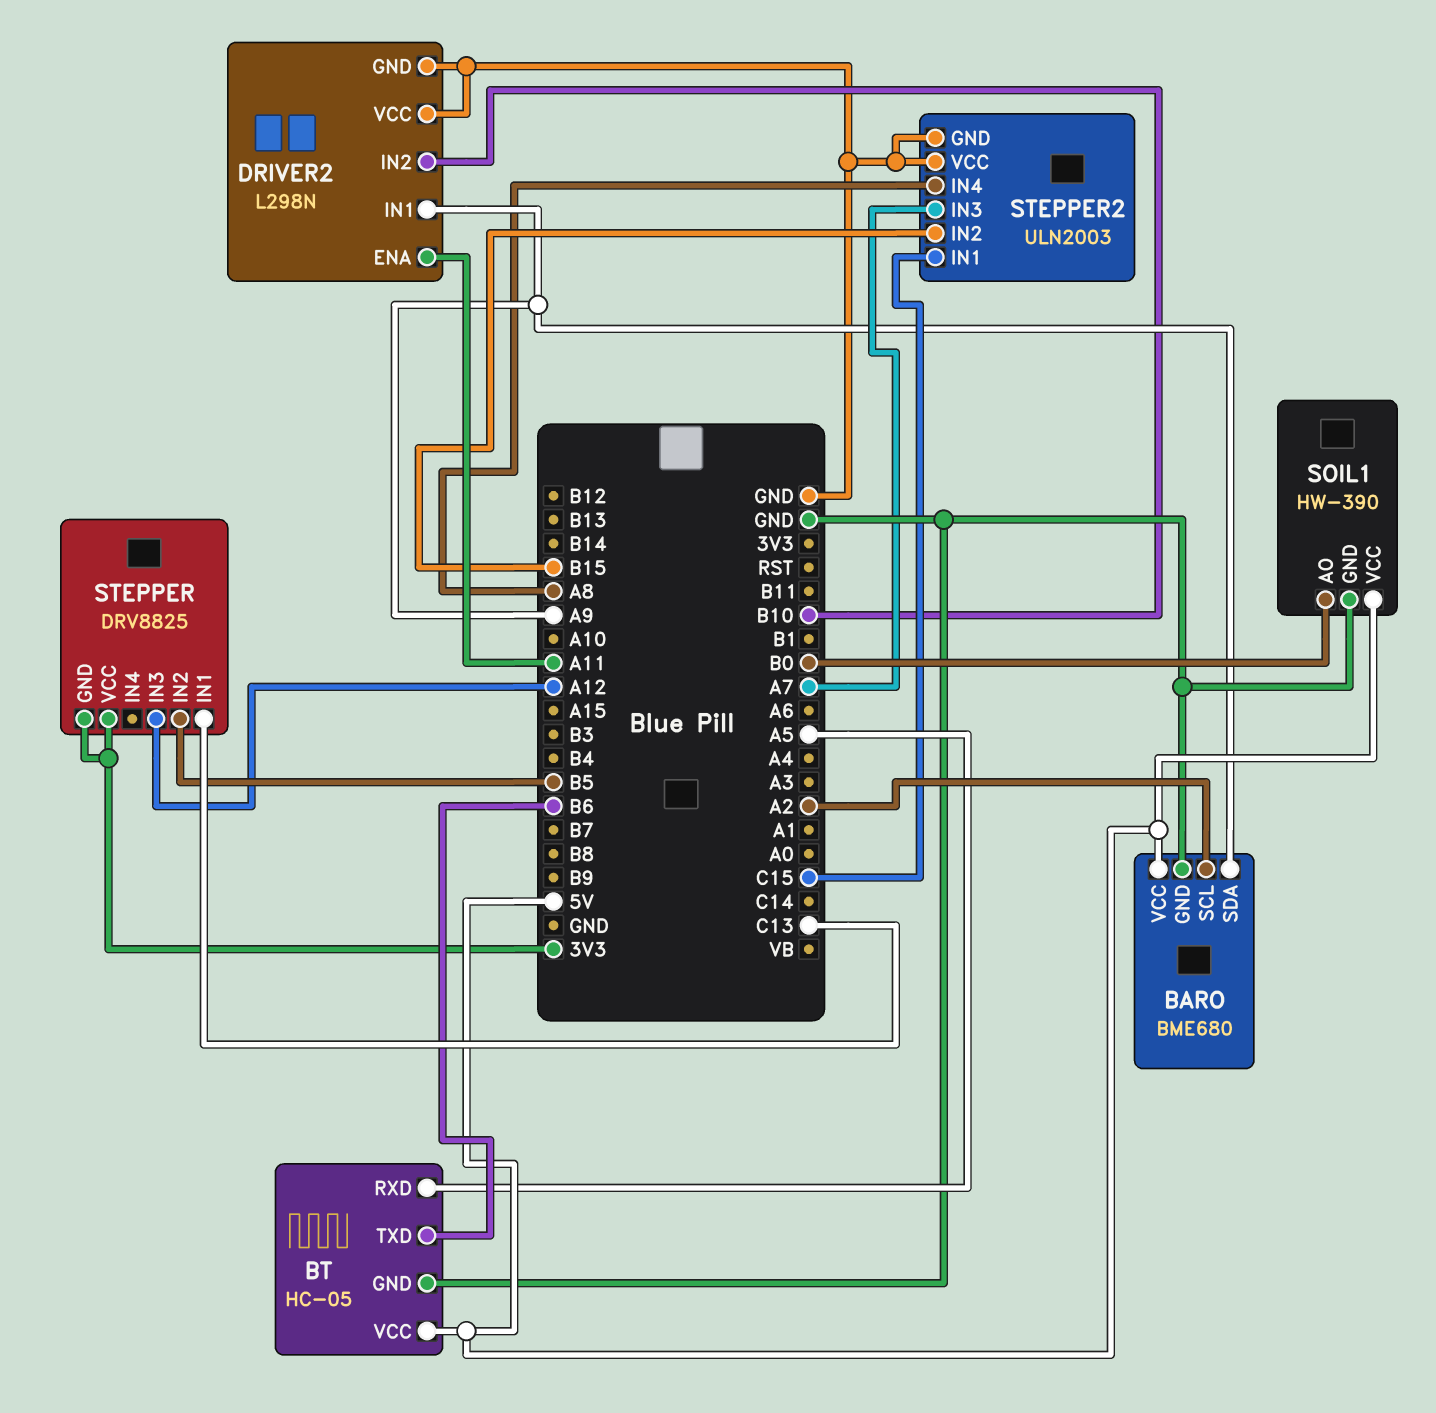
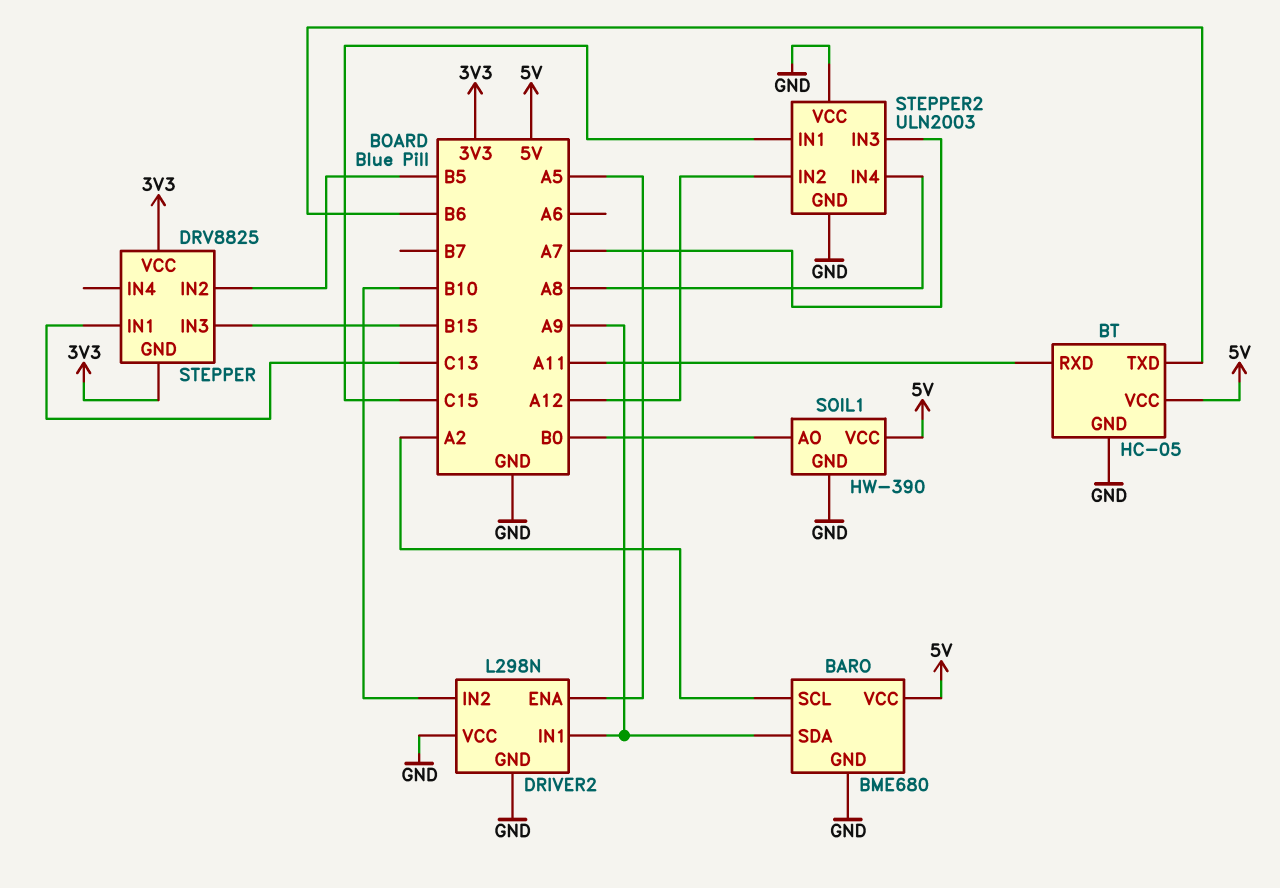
BT pin RXD: A5 -> A11
DRIVER2 pin ENA: A11 -> A5
STEPPER pin IN3: A12 -> B15
STEPPER2 pin IN2: B15 -> A12

